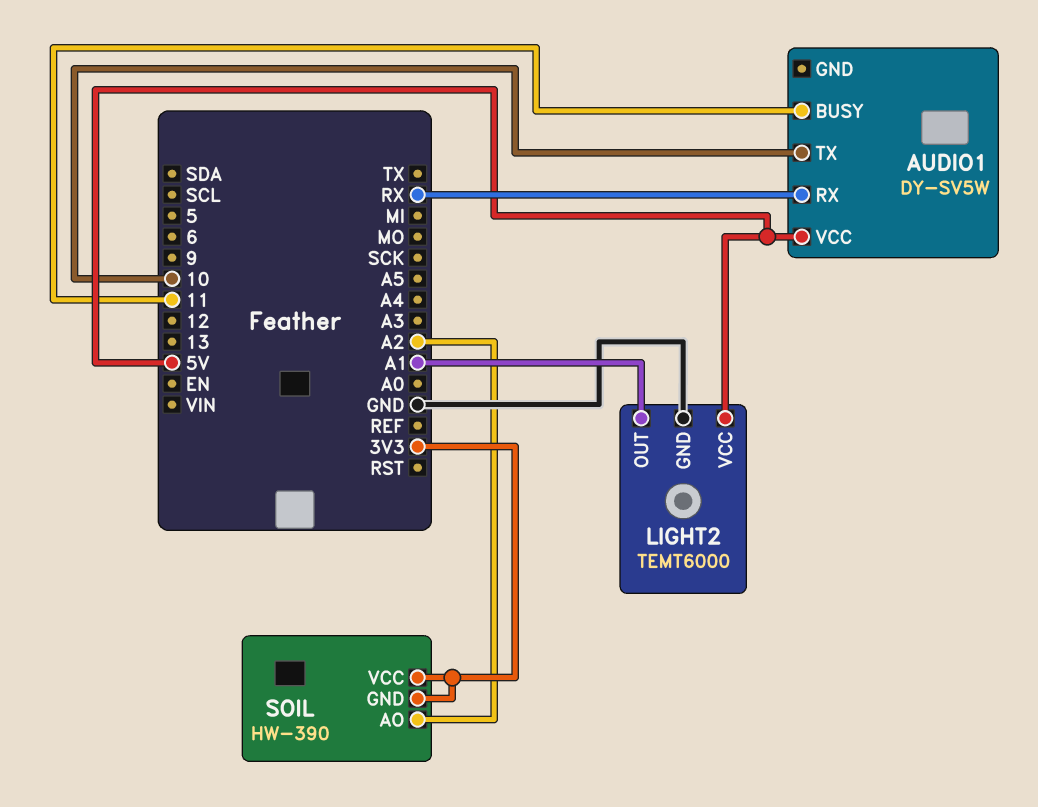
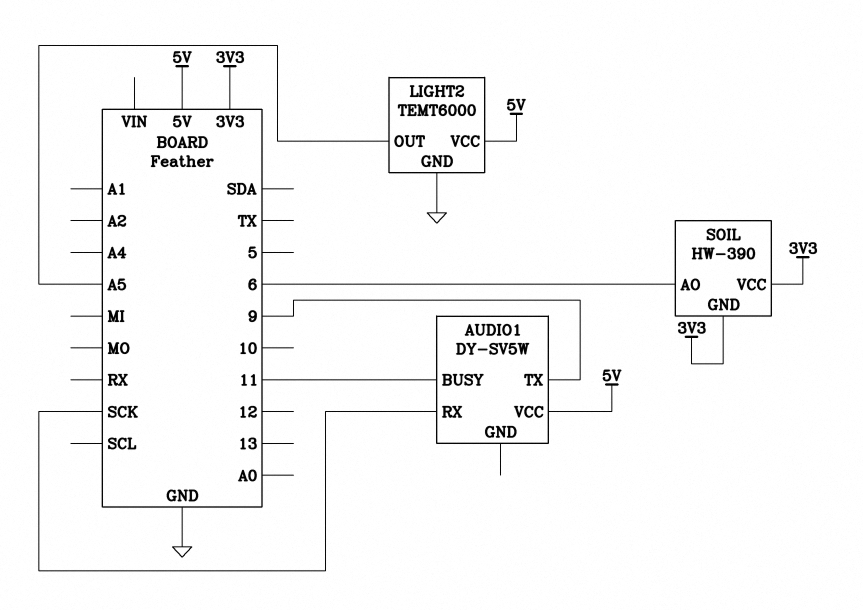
AUDIO1 pin RX: RX -> SCK
AUDIO1 pin TX: 10 -> 9
LIGHT2 pin OUT: A1 -> A5
SOIL pin AO: A2 -> 6

